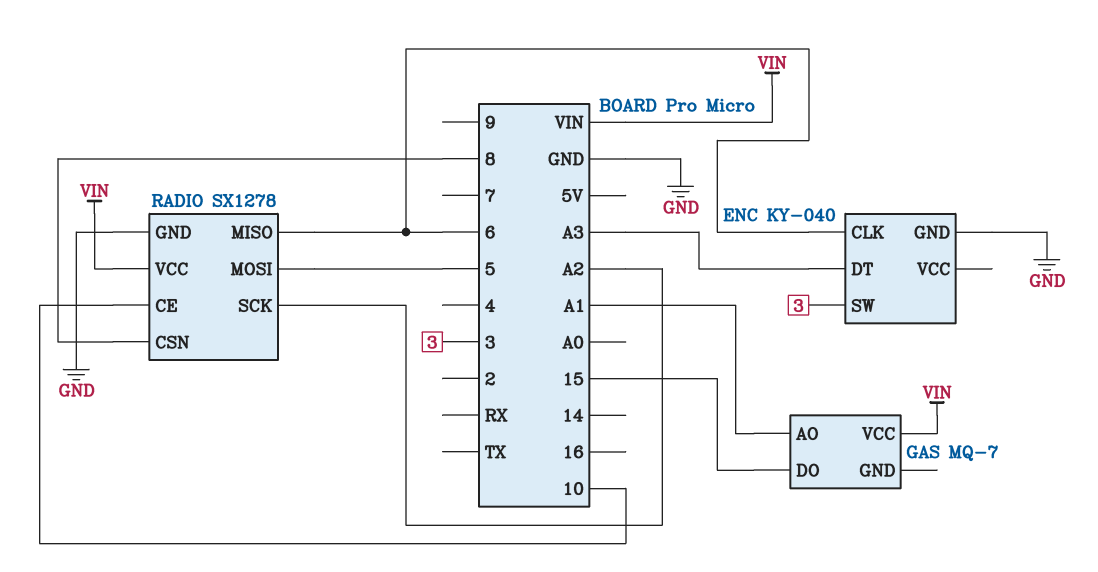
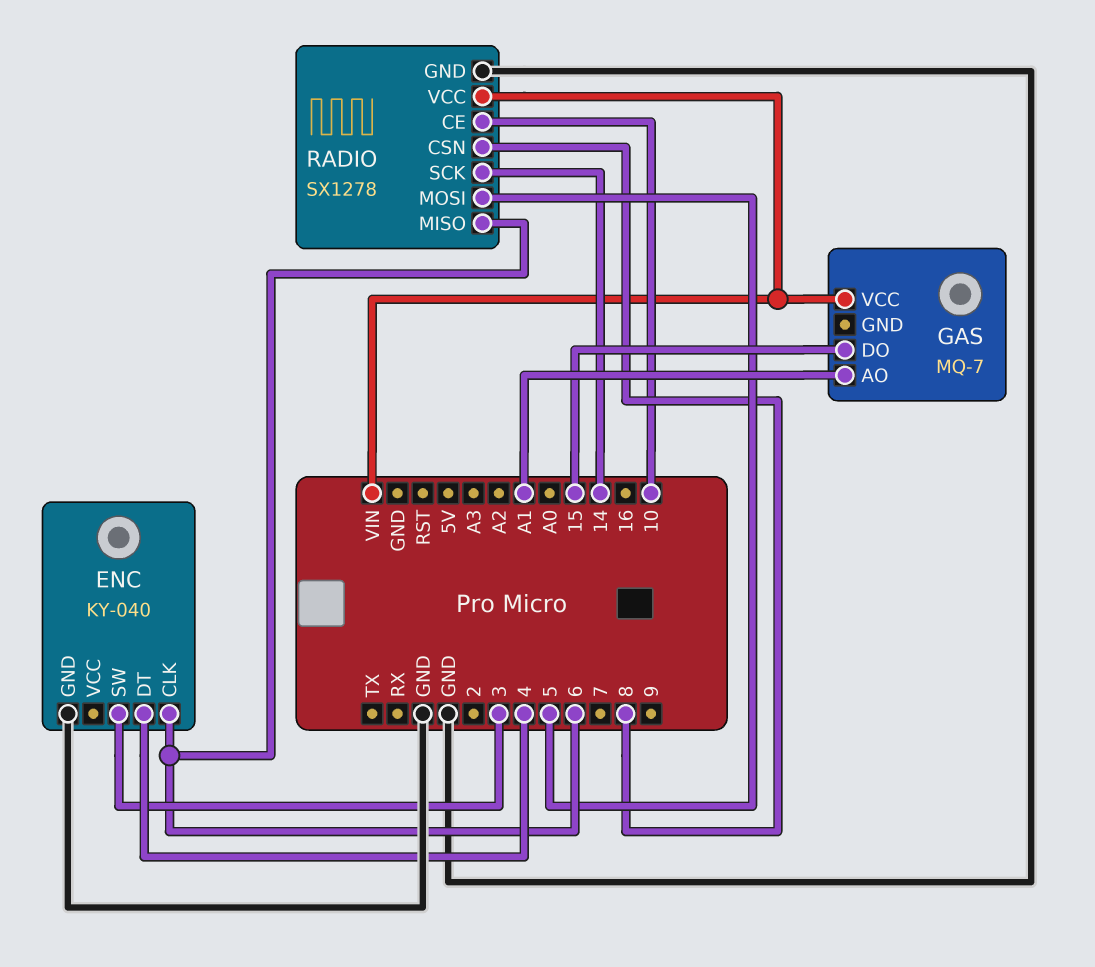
ENC pin DT: A3 -> 4
RADIO pin SCK: A2 -> 14

